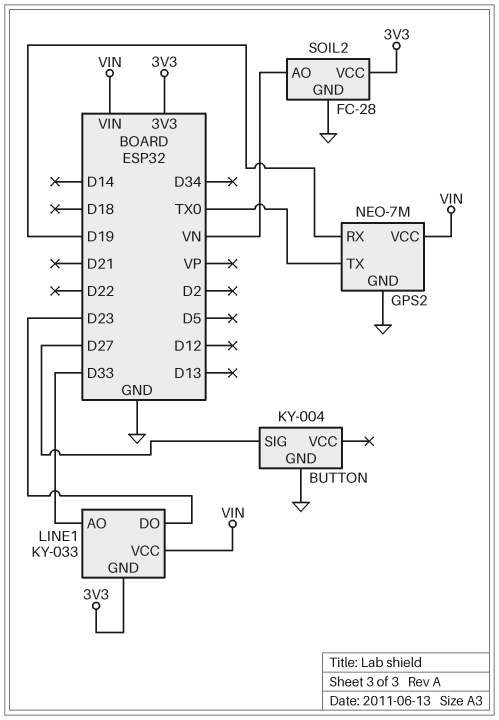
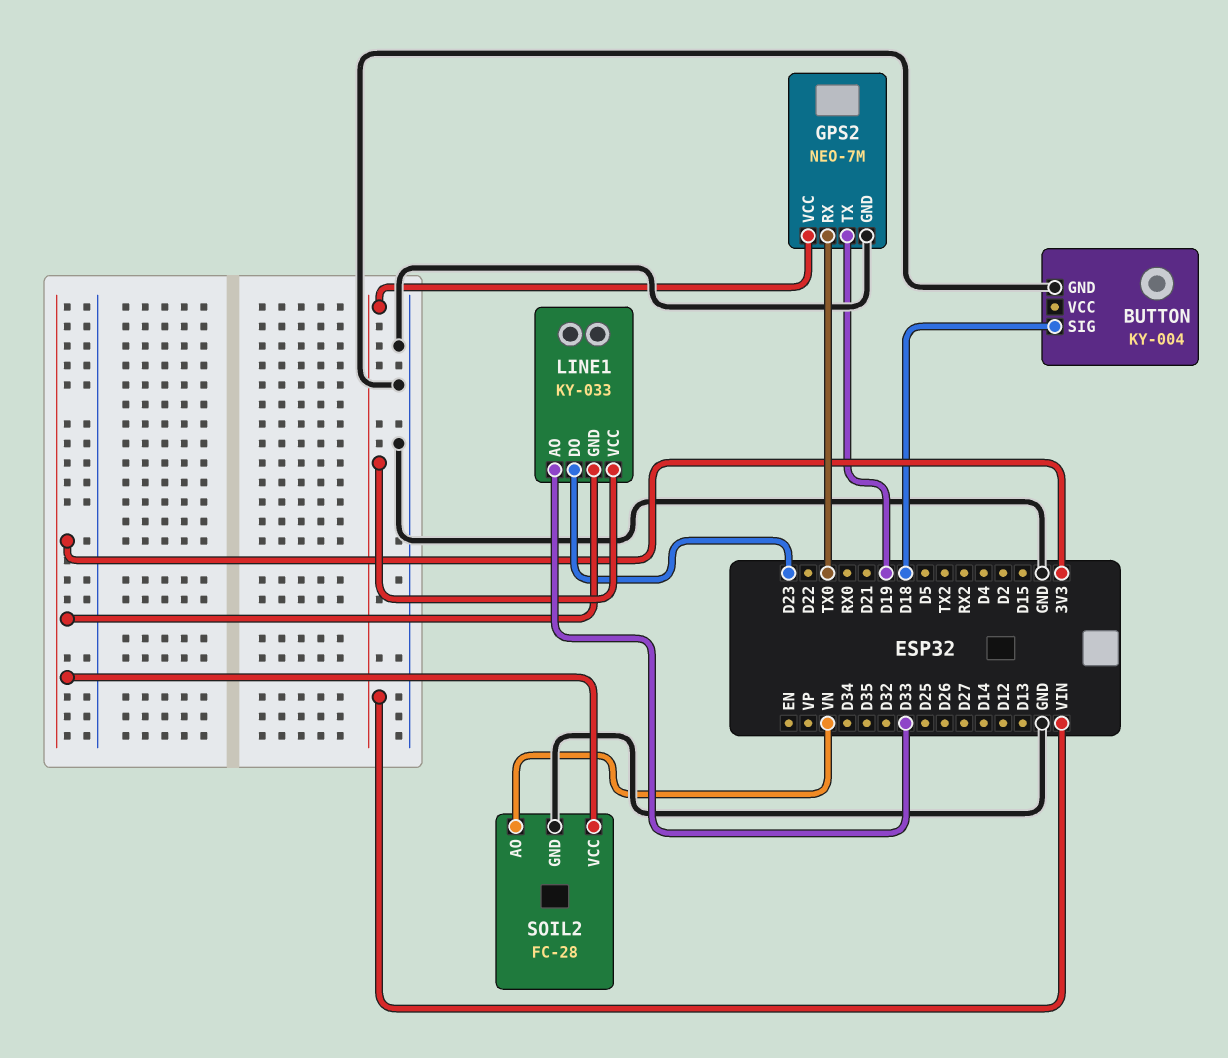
BUTTON pin SIG: D27 -> D18
GPS2 pin RX: D19 -> TX0
GPS2 pin TX: TX0 -> D19

